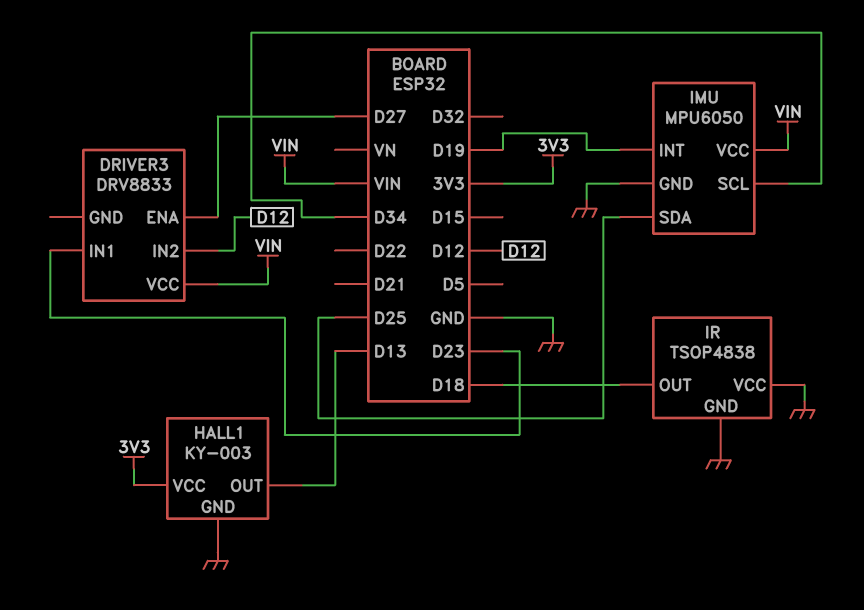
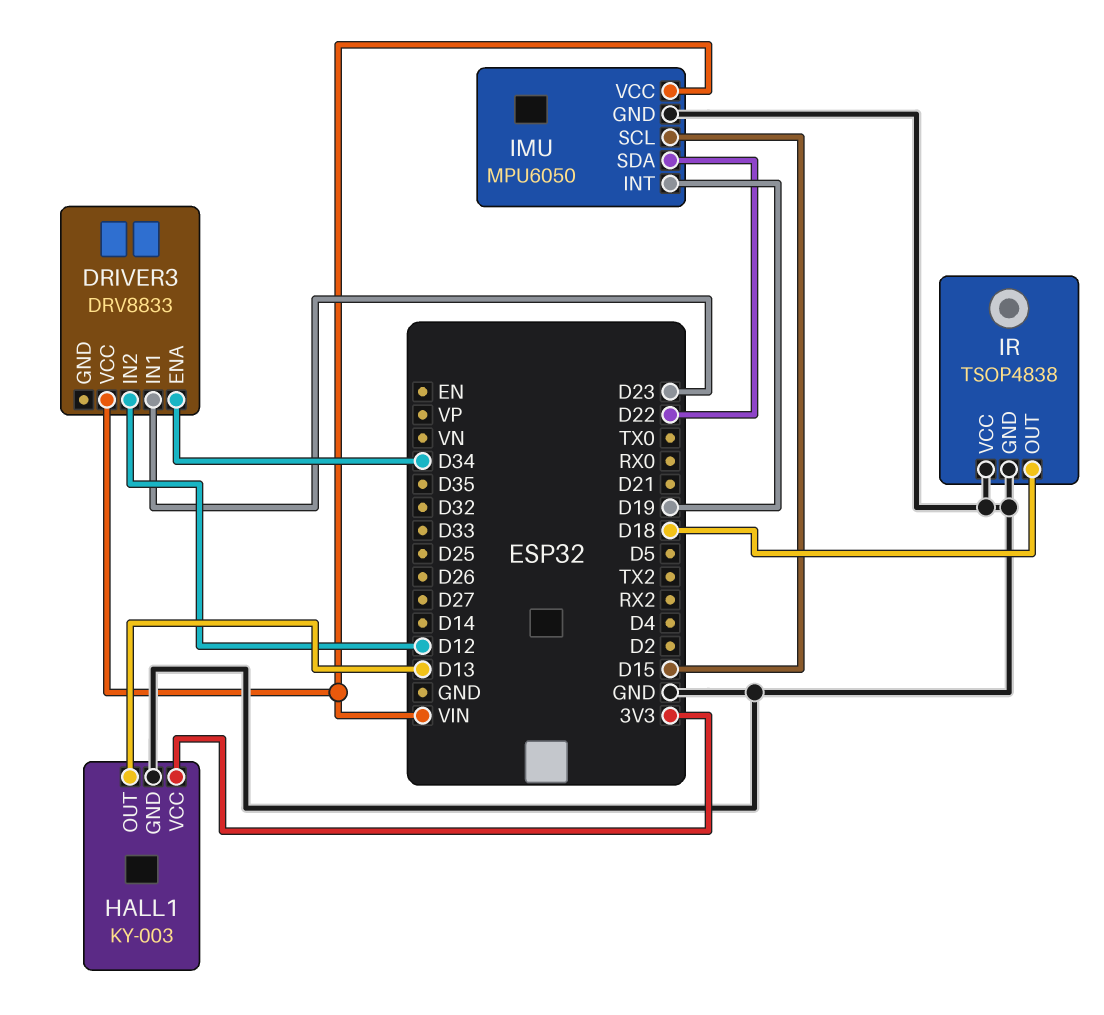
DRIVER3 pin ENA: D27 -> D34
IMU pin SCL: D34 -> D15
IMU pin SDA: D25 -> D22

